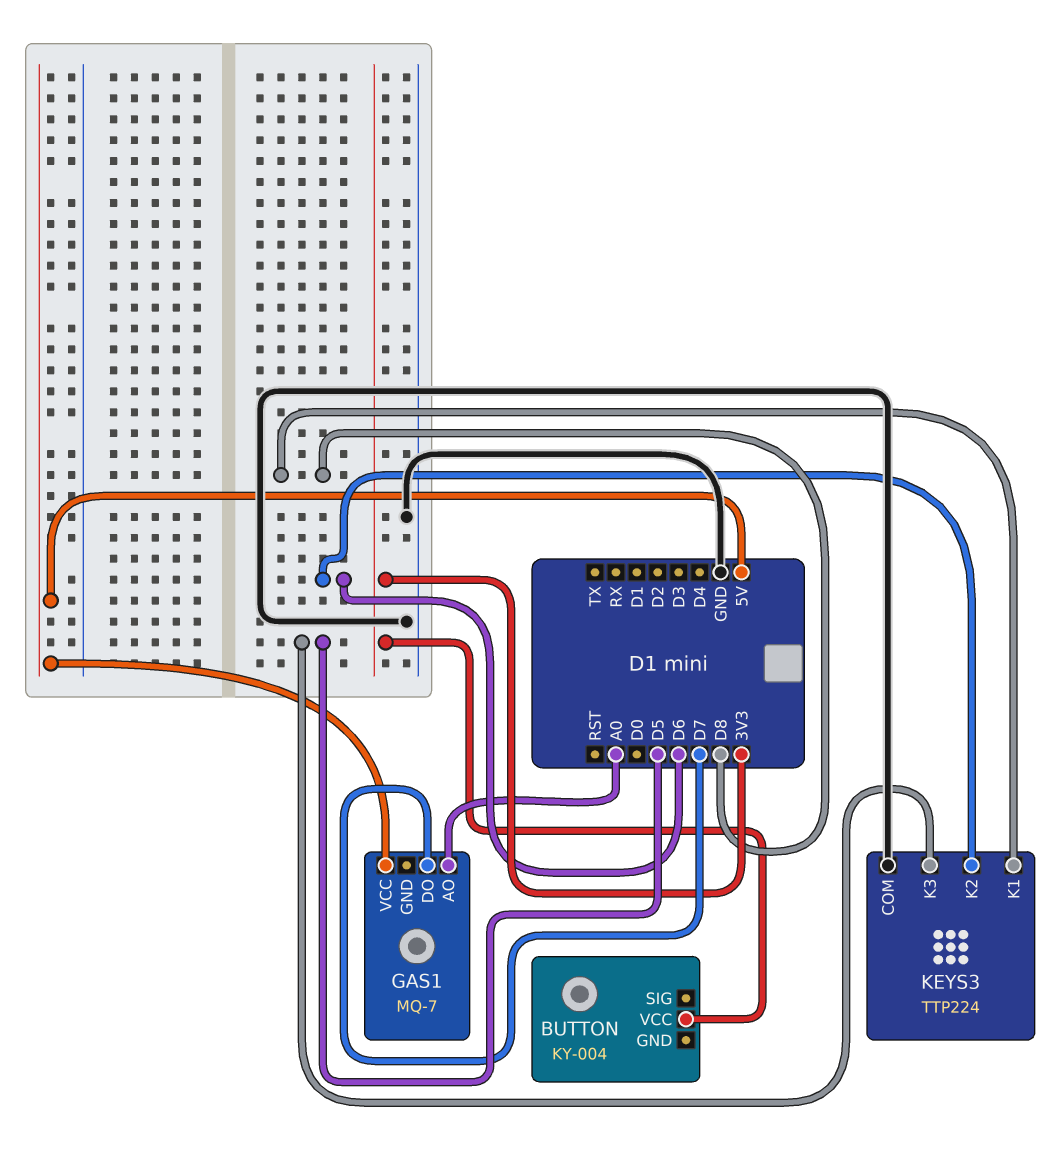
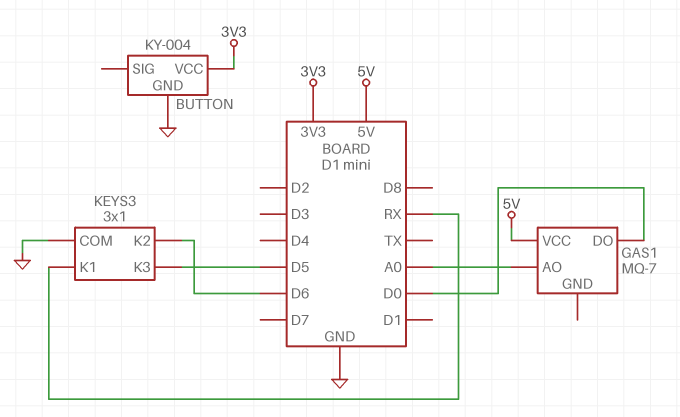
BUTTON pin GND: none -> GND
GAS1 pin DO: D7 -> D0
KEYS3: TTP224 -> 3x1
KEYS3 pin K1: D8 -> RX

